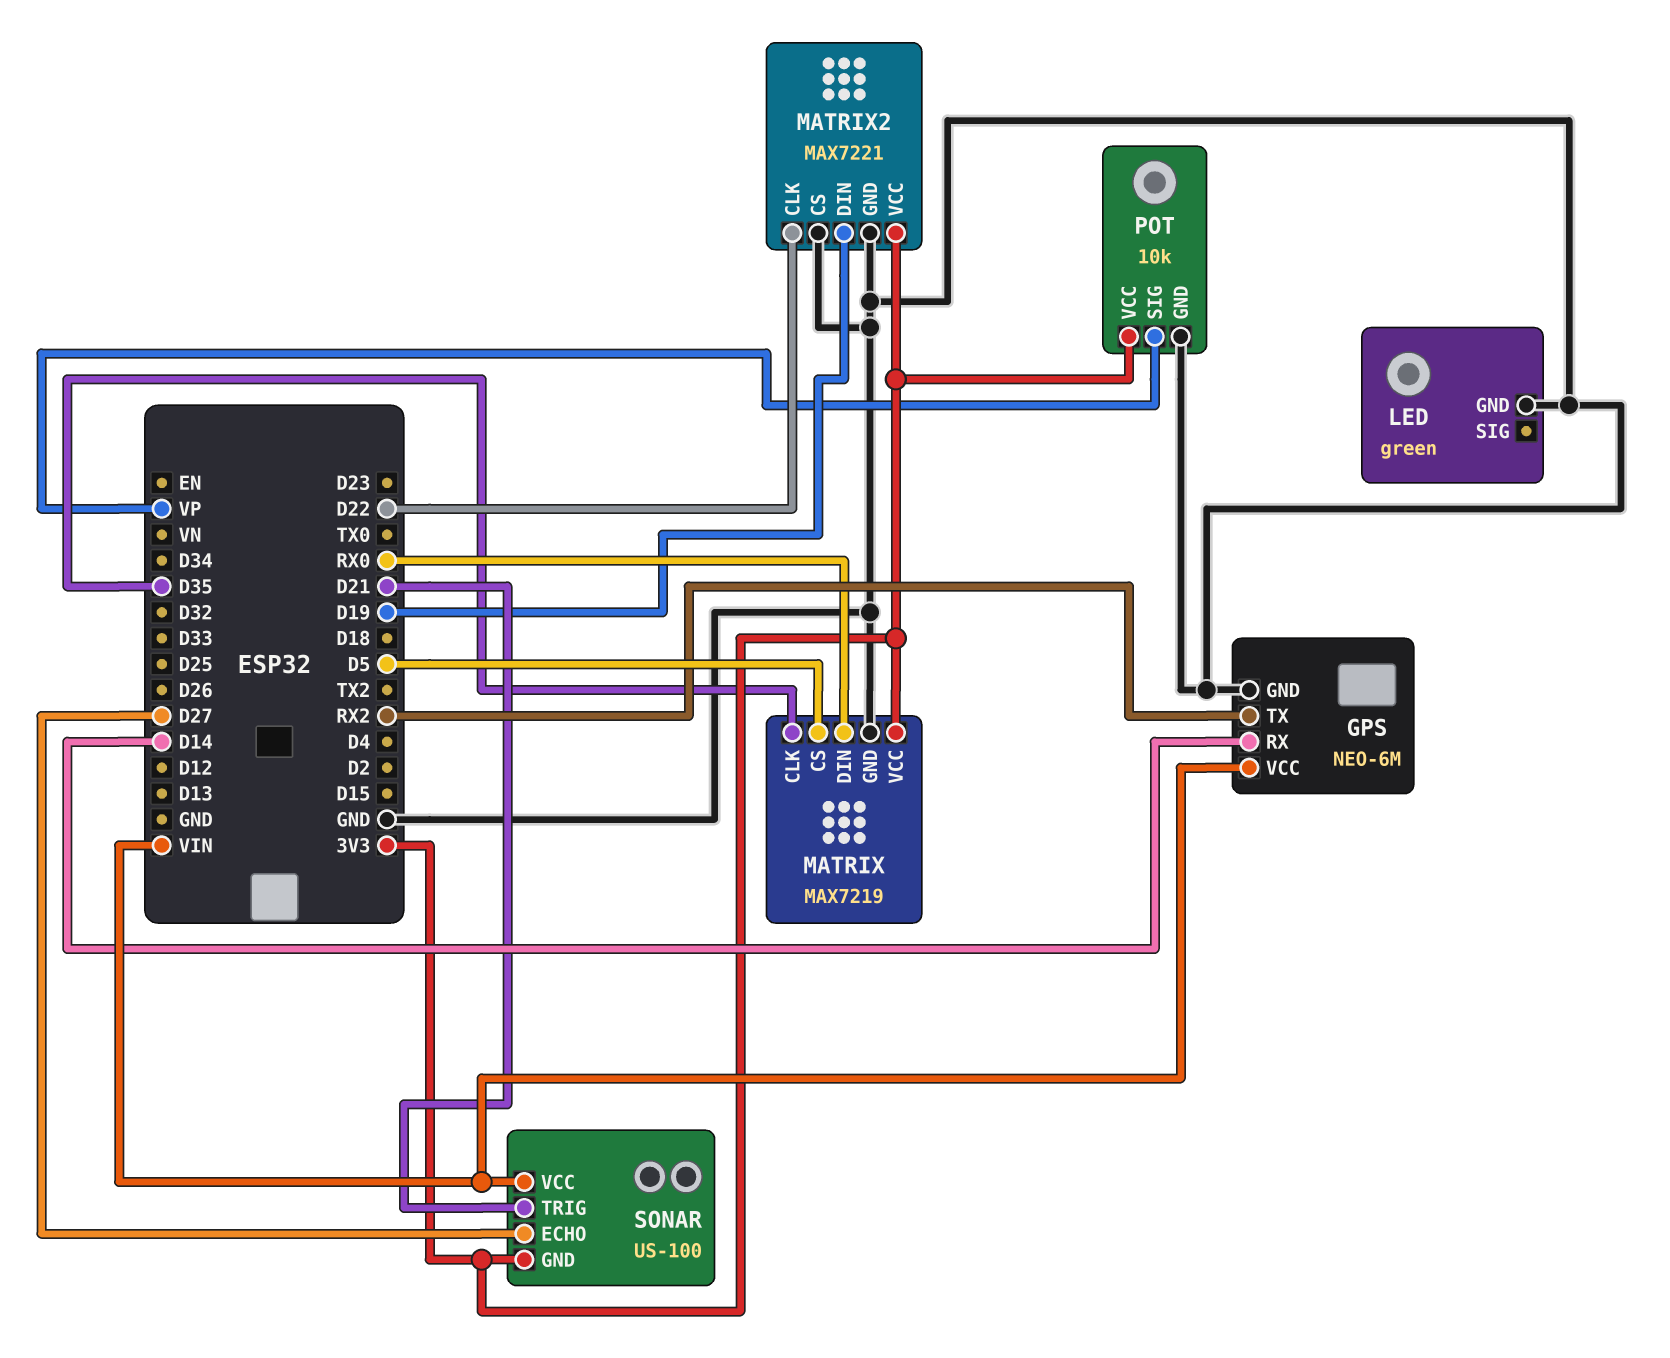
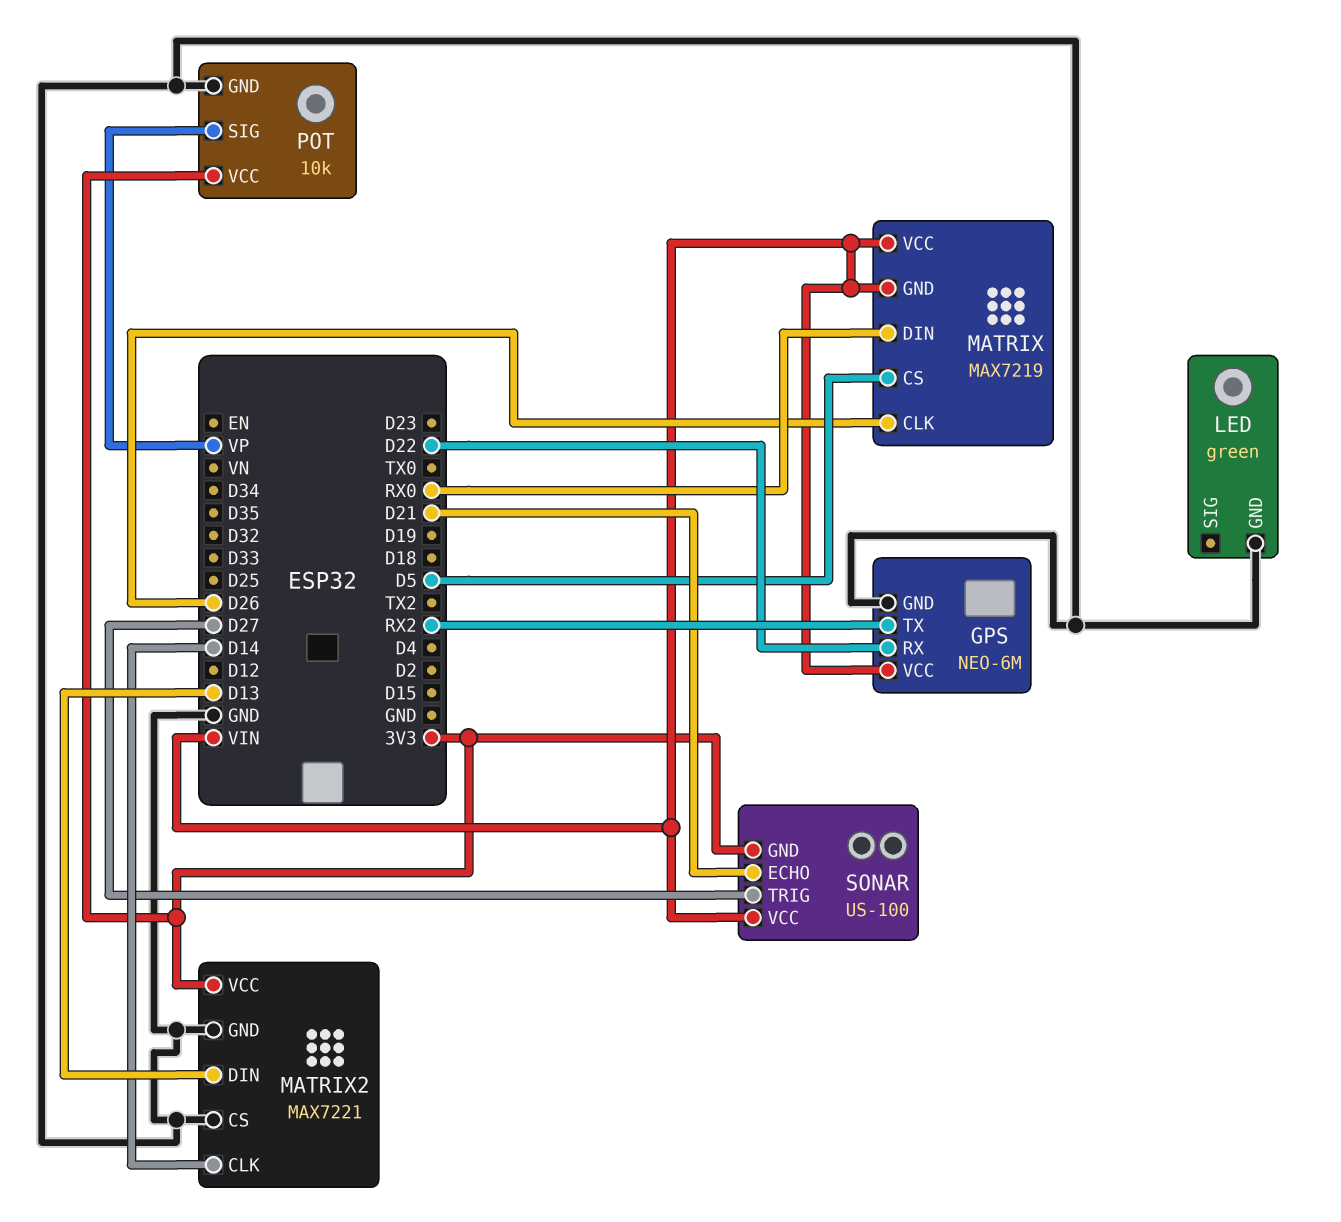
GPS pin RX: D14 -> D22
MATRIX pin CLK: D35 -> D26
MATRIX pin GND: GND -> VIN
MATRIX pin VCC: 3V3 -> VIN
MATRIX2 pin CLK: D22 -> D14
MATRIX2 pin DIN: D19 -> D13
SONAR pin ECHO: D27 -> D21
SONAR pin TRIG: D21 -> D27

